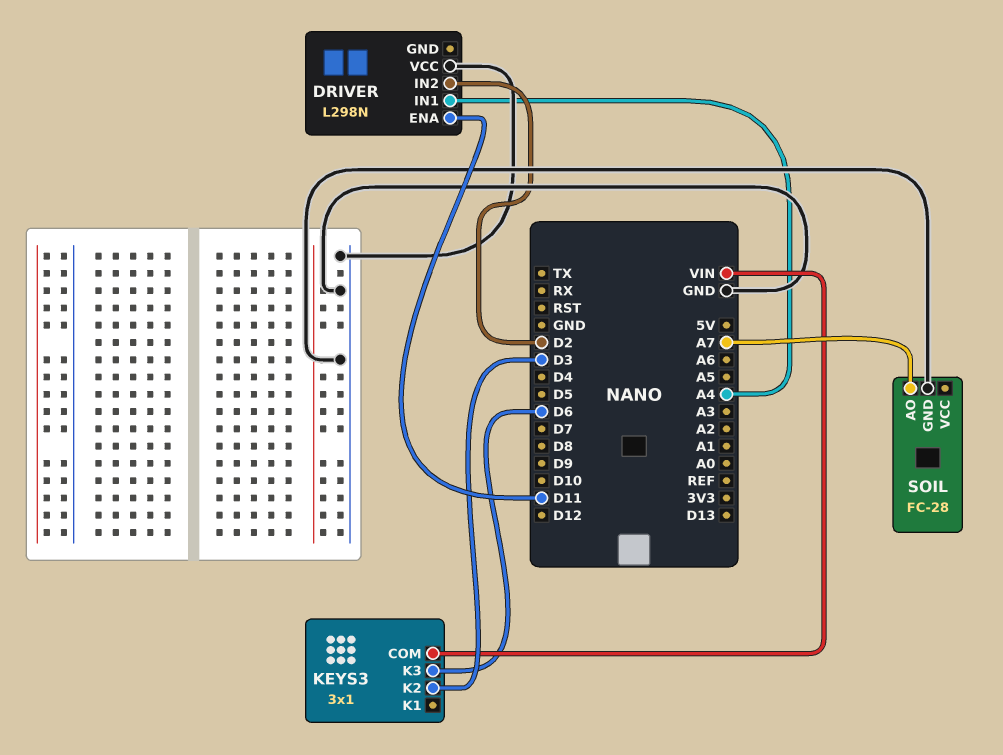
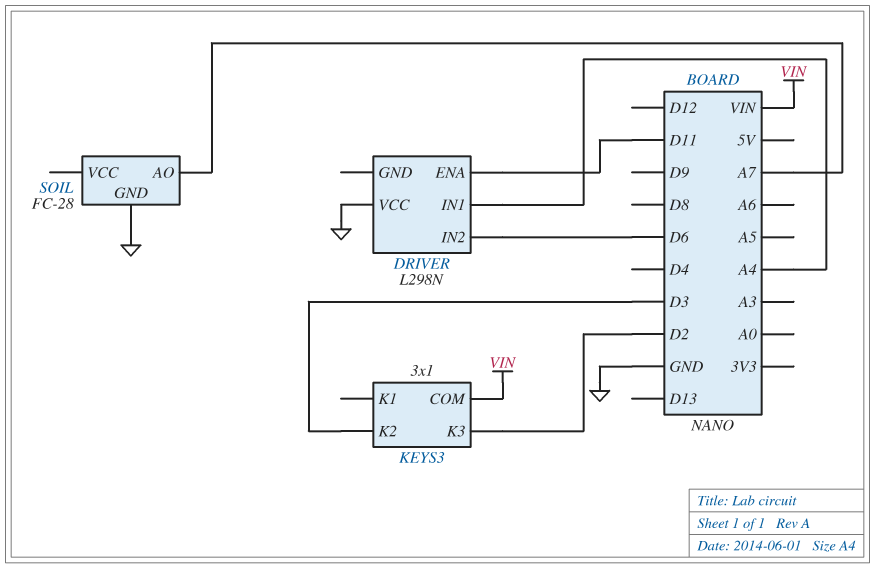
DRIVER pin IN2: D2 -> D6
KEYS3 pin K3: D6 -> D2

